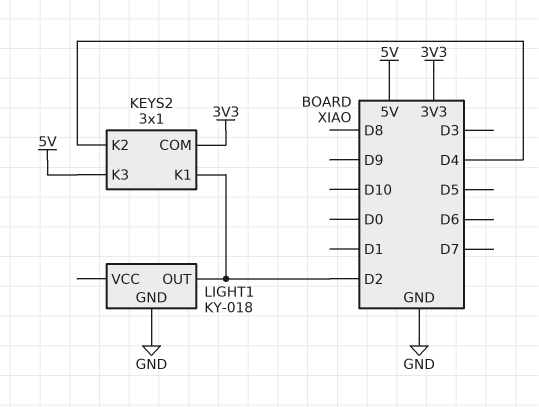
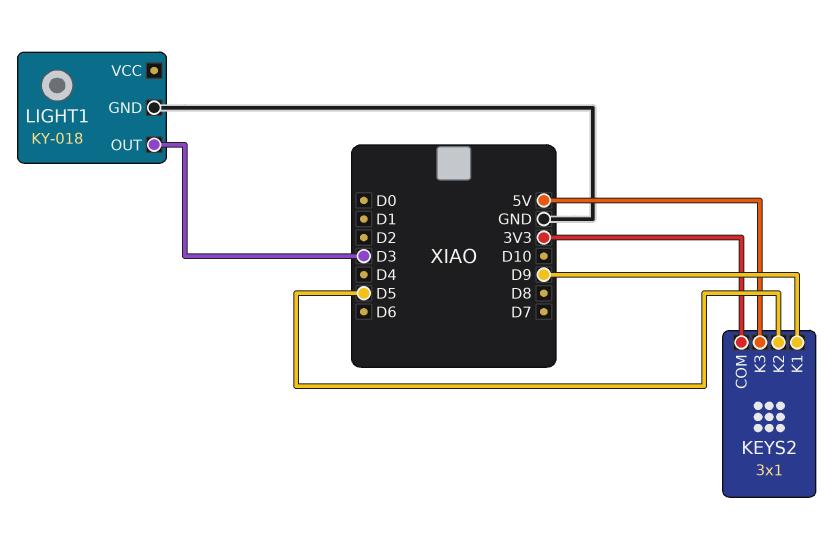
KEYS2 pin K1: D2 -> D9
KEYS2 pin K2: D4 -> D5
LIGHT1 pin OUT: D2 -> D3

